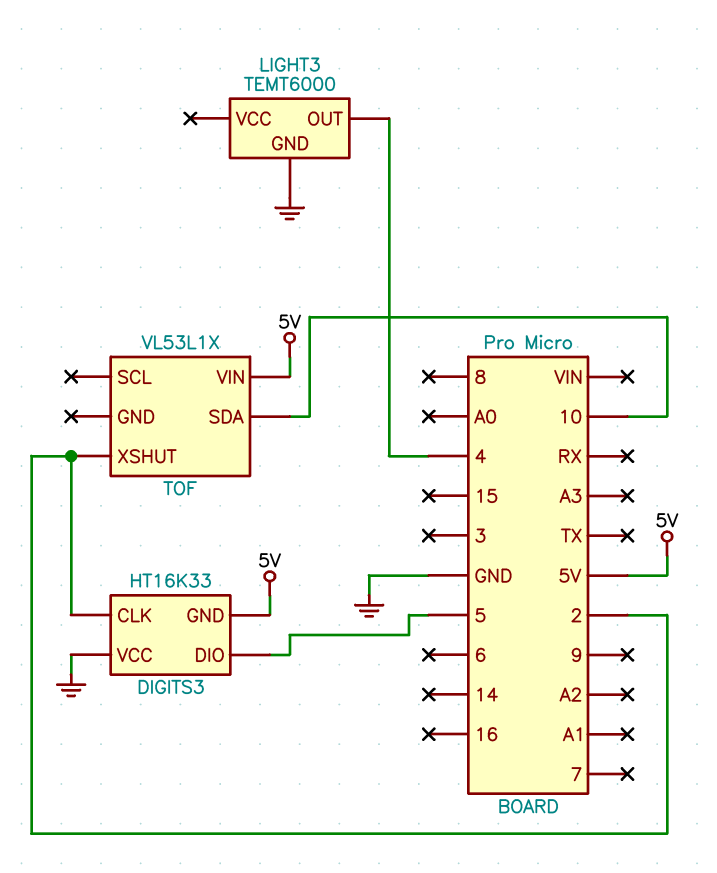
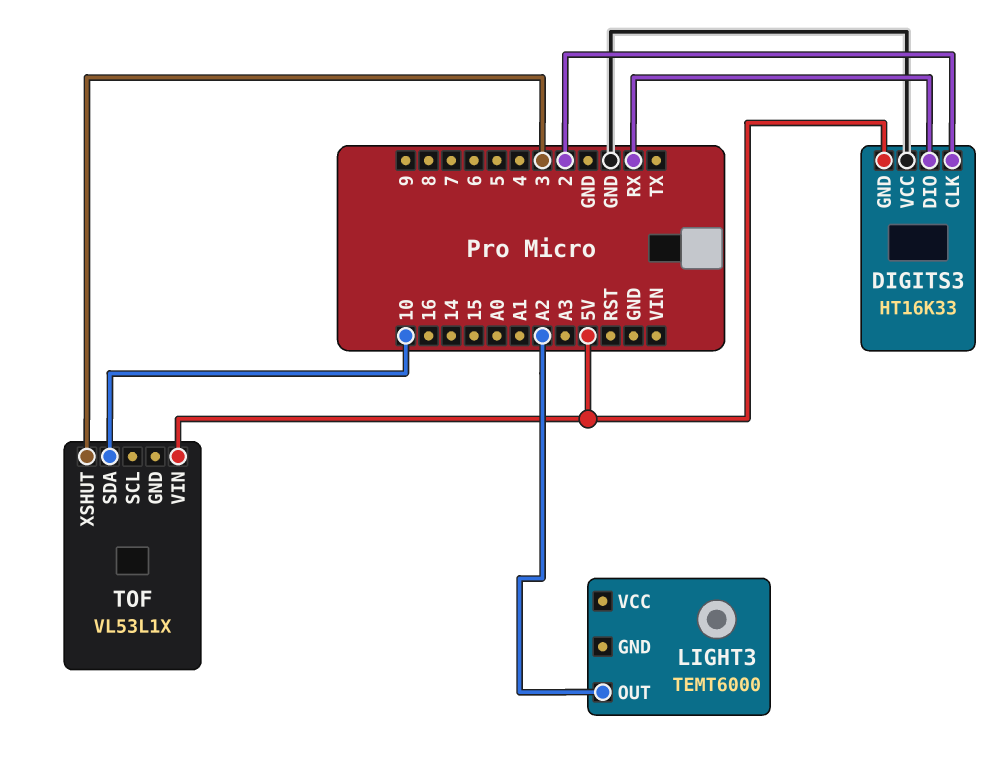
DIGITS3 pin DIO: 5 -> RX
LIGHT3 pin GND: GND -> none
LIGHT3 pin OUT: 4 -> A2
TOF pin XSHUT: 2 -> 3

